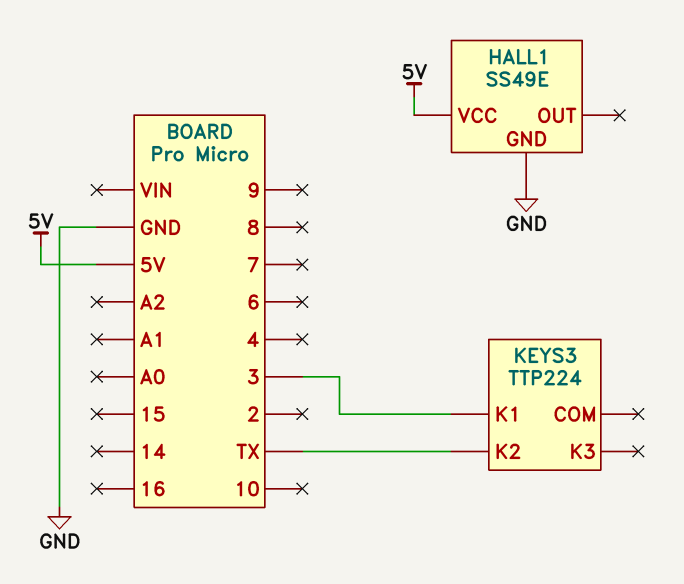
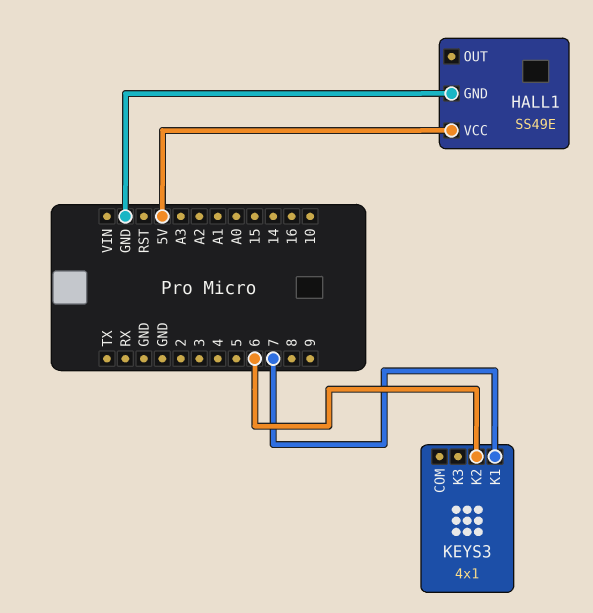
KEYS3: TTP224 -> 4x1
KEYS3 pin K1: 3 -> 7
KEYS3 pin K2: TX -> 6

